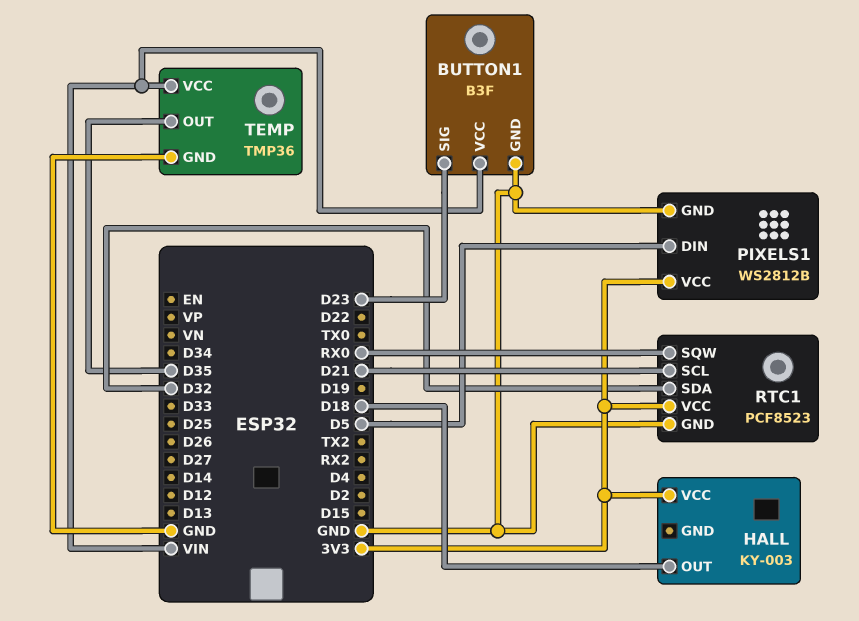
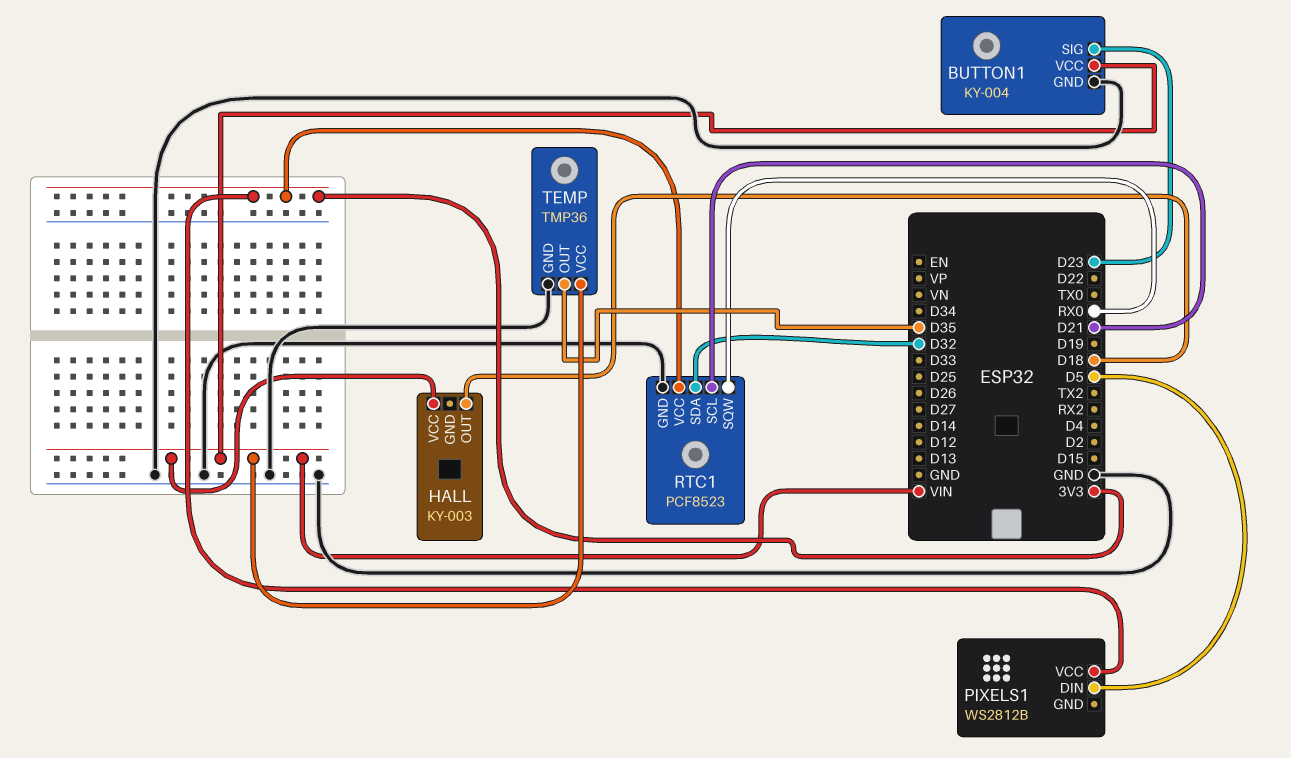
BUTTON1: B3F -> KY-004
HALL pin VCC: 3V3 -> VIN
PIXELS1 pin GND: GND -> none

